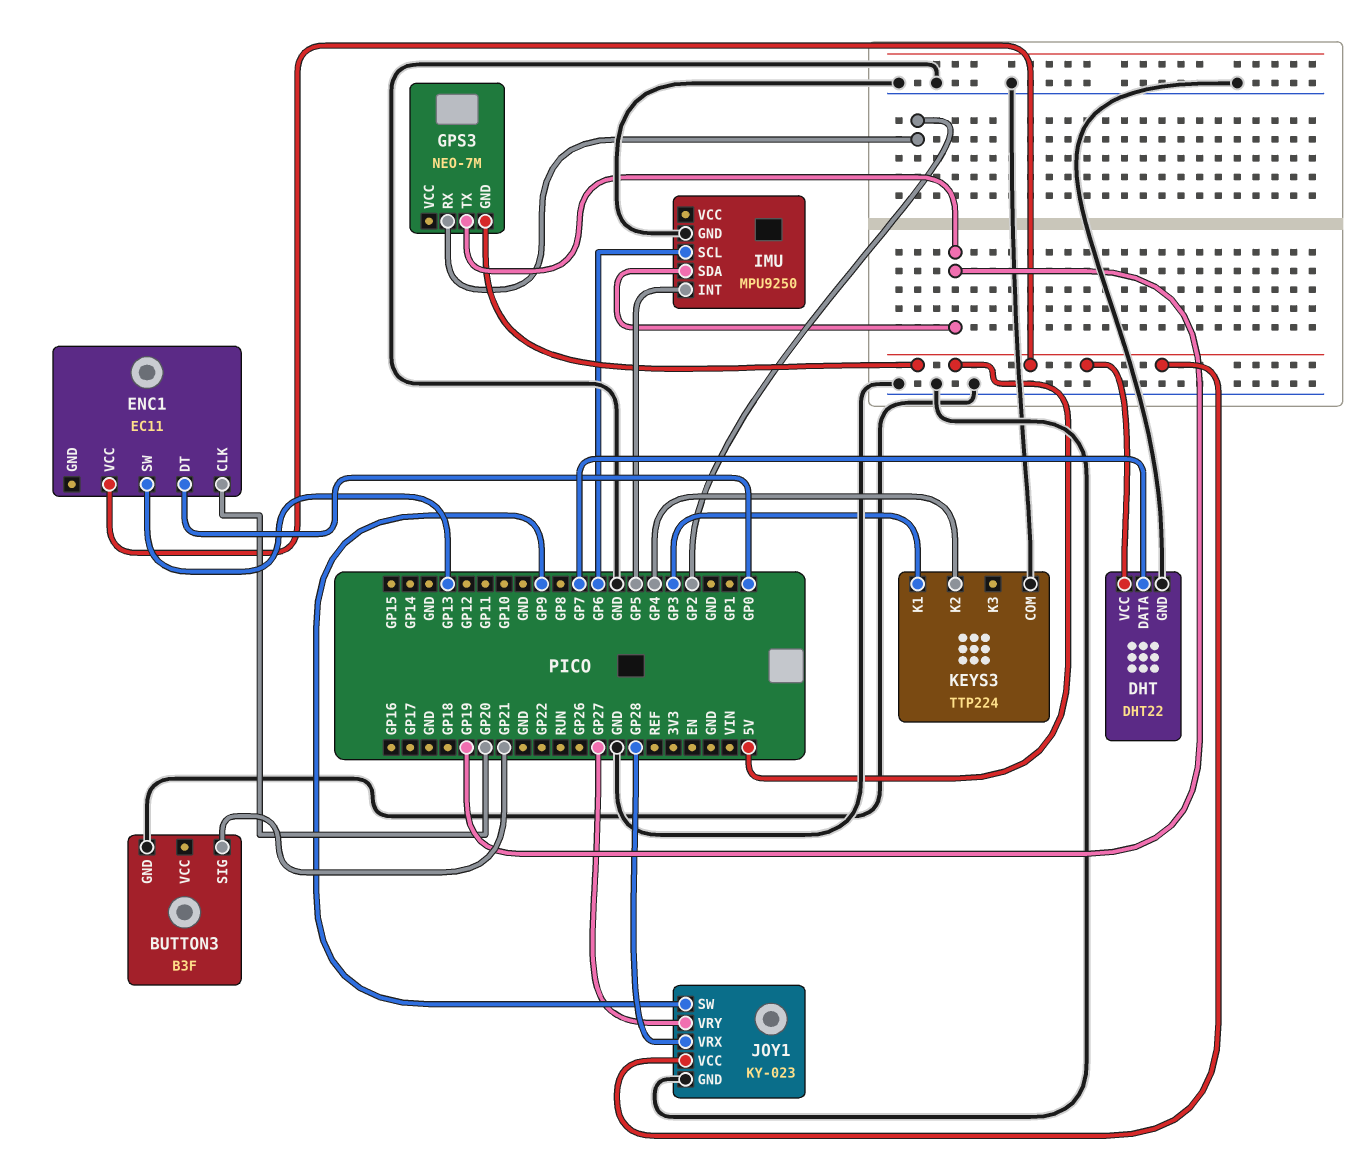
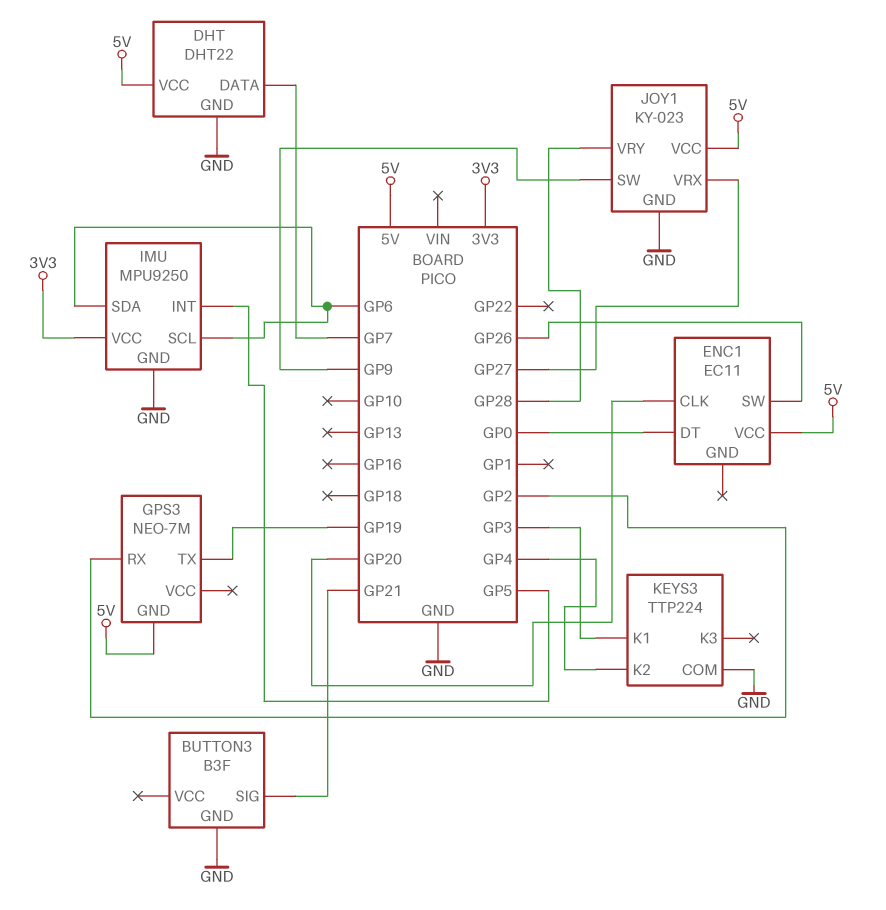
ENC1 pin SW: GP13 -> GP26
IMU pin SDA: GP19 -> GP6
IMU pin VCC: none -> 3V3
JOY1 pin VRX: GP28 -> GP27
JOY1 pin VRY: GP27 -> GP28

